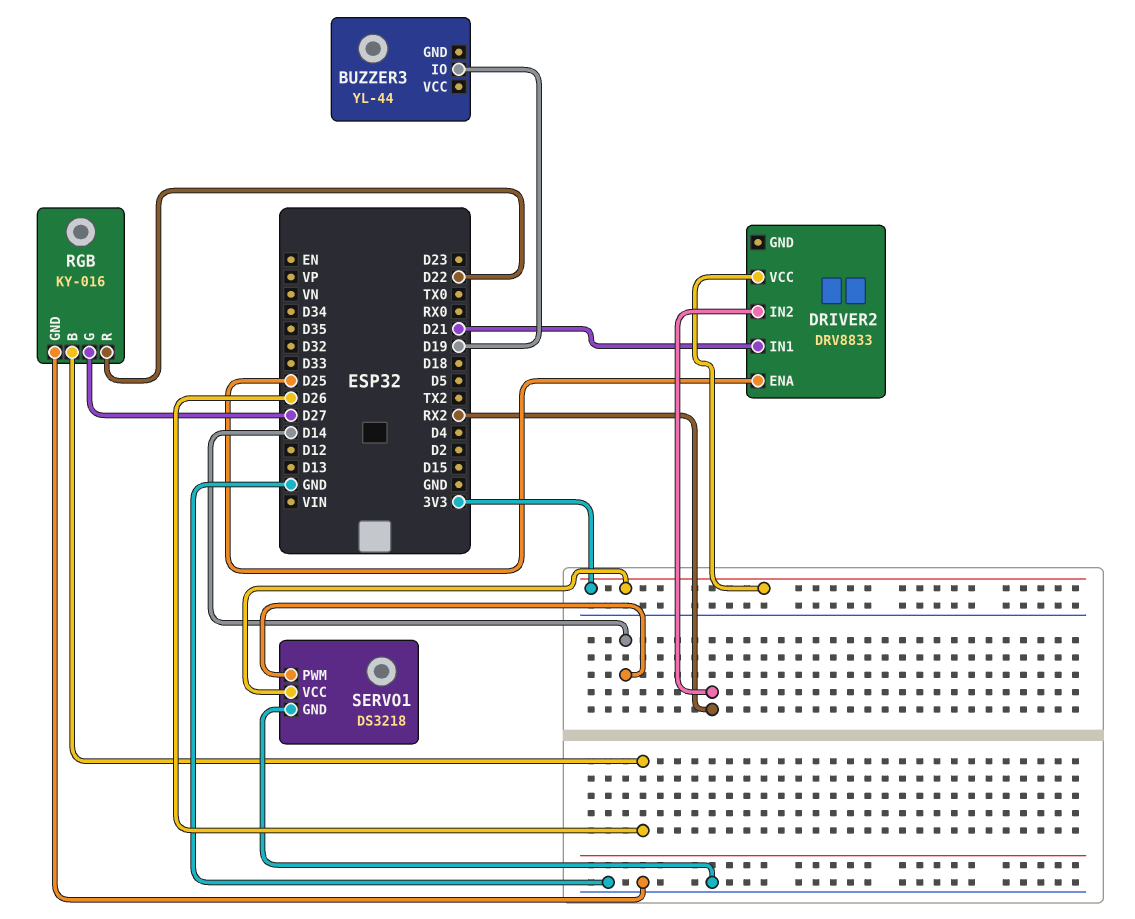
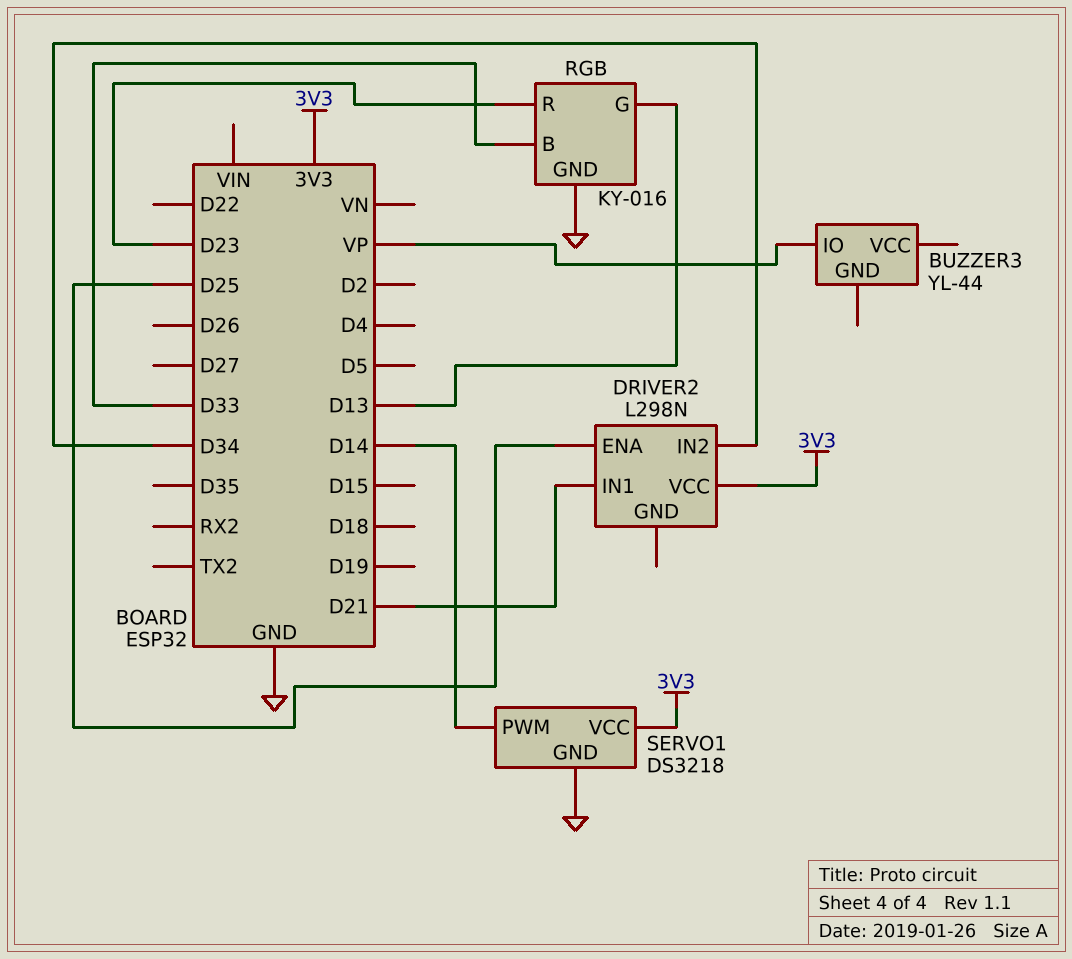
BUZZER3 pin IO: D19 -> VP
DRIVER2: DRV8833 -> L298N
DRIVER2 pin IN2: RX2 -> D34
RGB pin B: D26 -> D33
RGB pin G: D27 -> D13
RGB pin R: D22 -> D23

